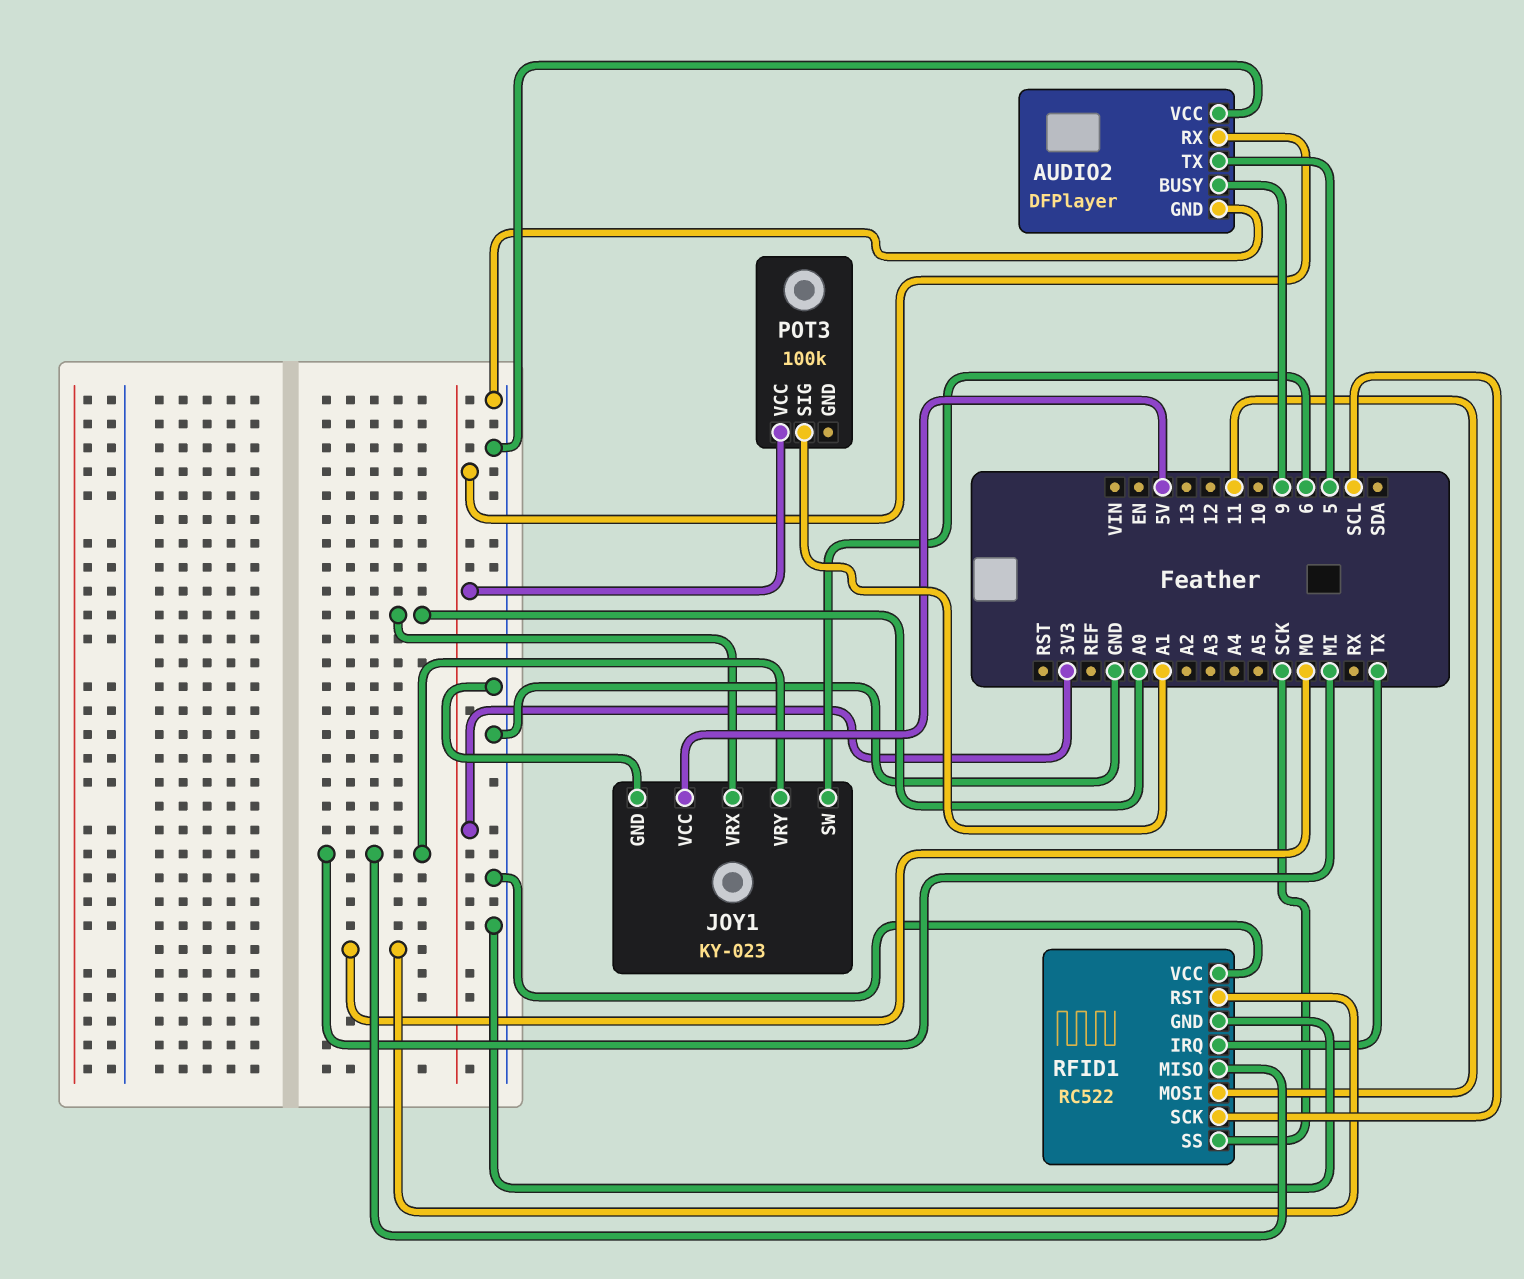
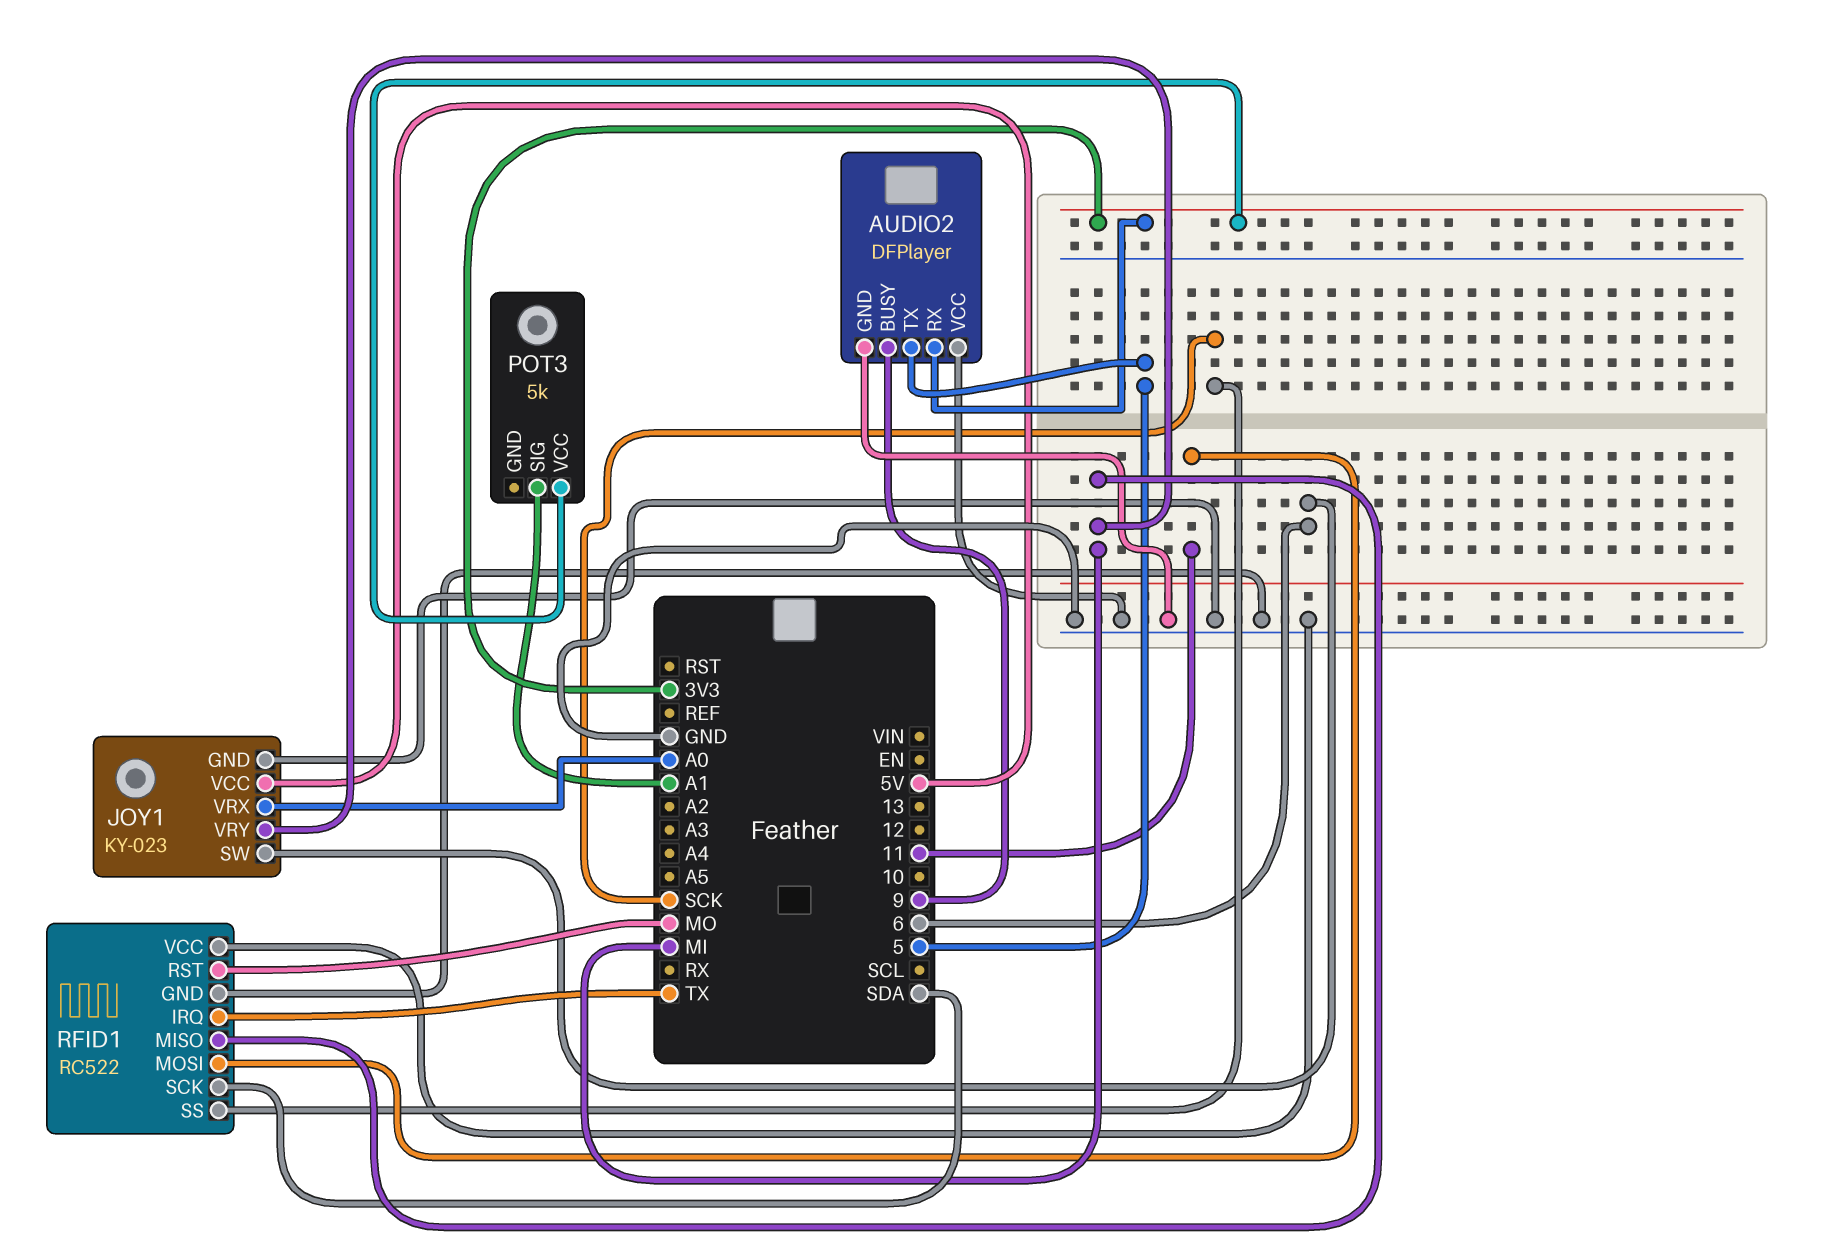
POT3: 100k -> 5k
RFID1 pin SCK: SCL -> SDA

